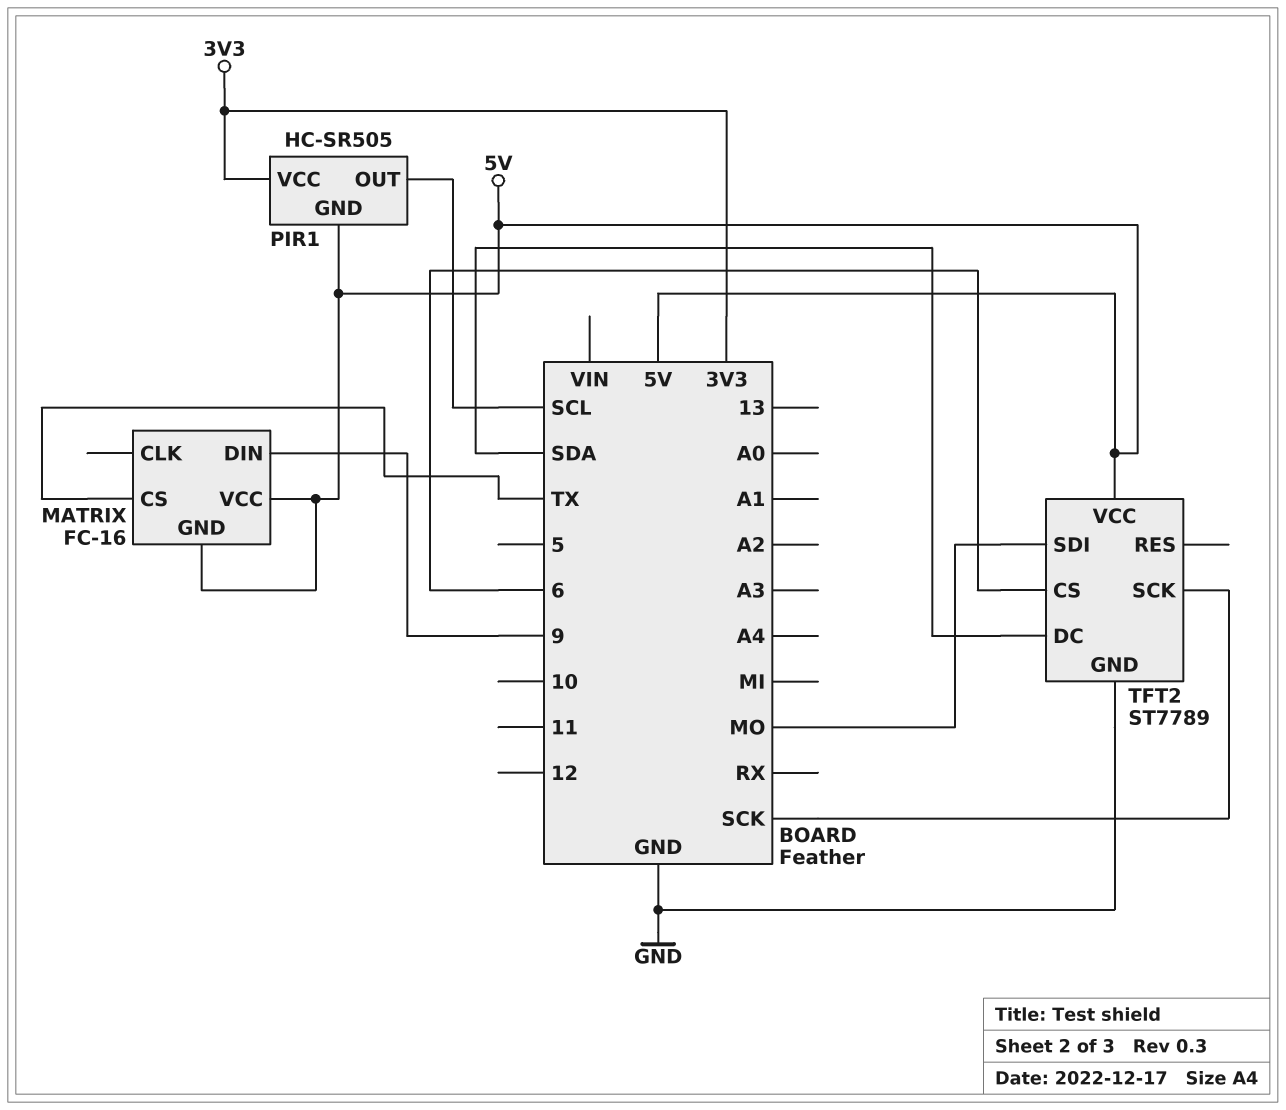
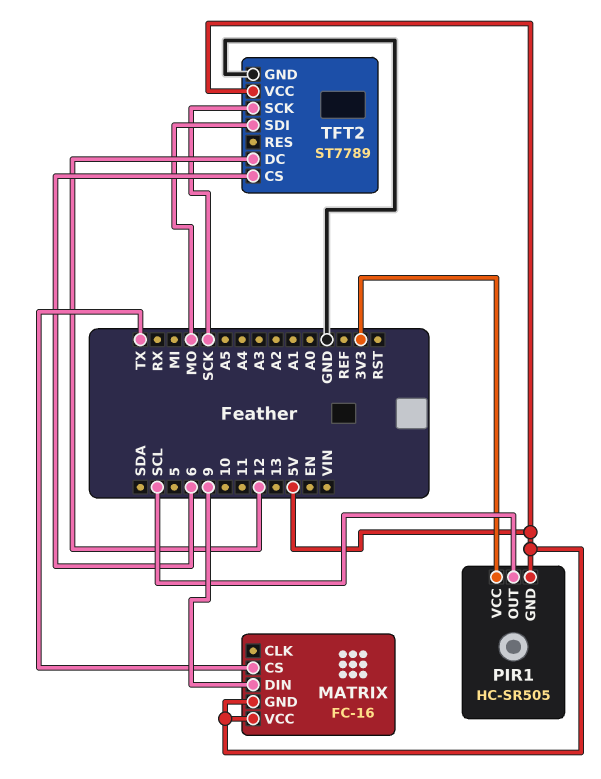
TFT2 pin DC: SDA -> 12

